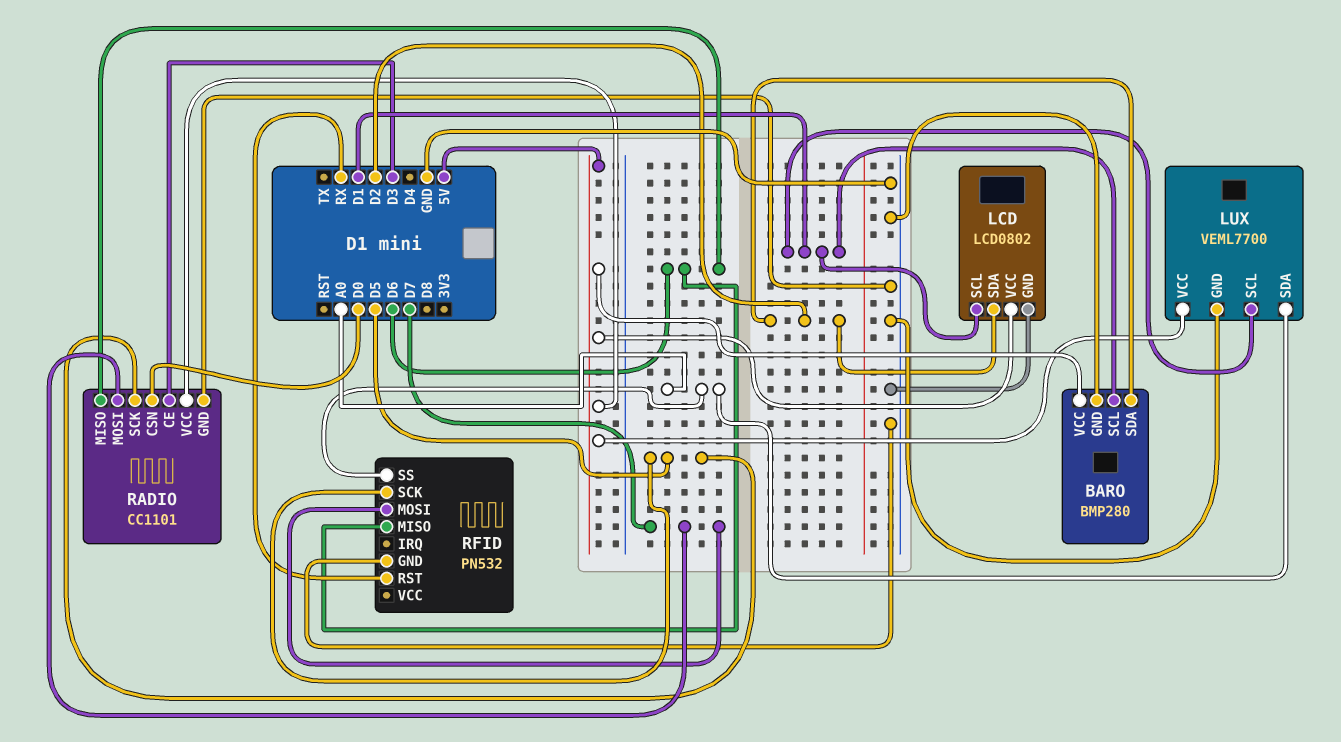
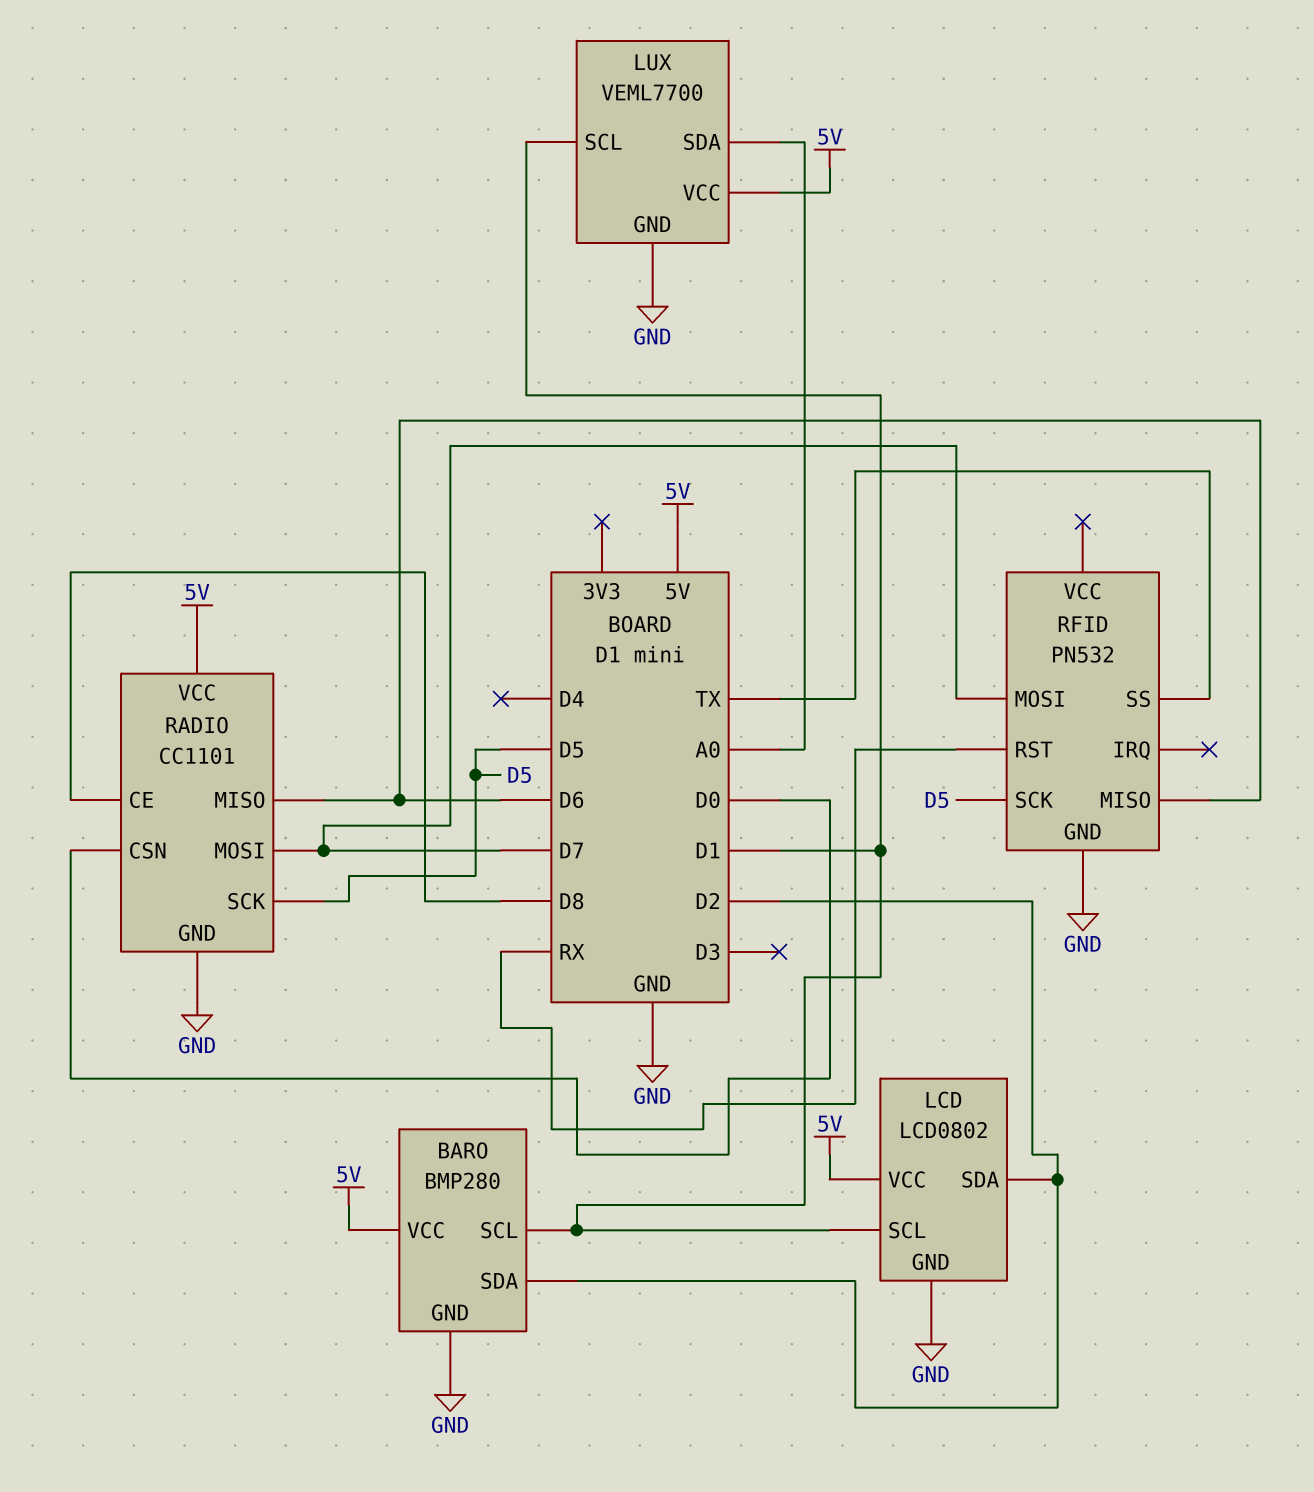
RADIO pin CE: D3 -> D8
RFID pin SS: A0 -> TX

